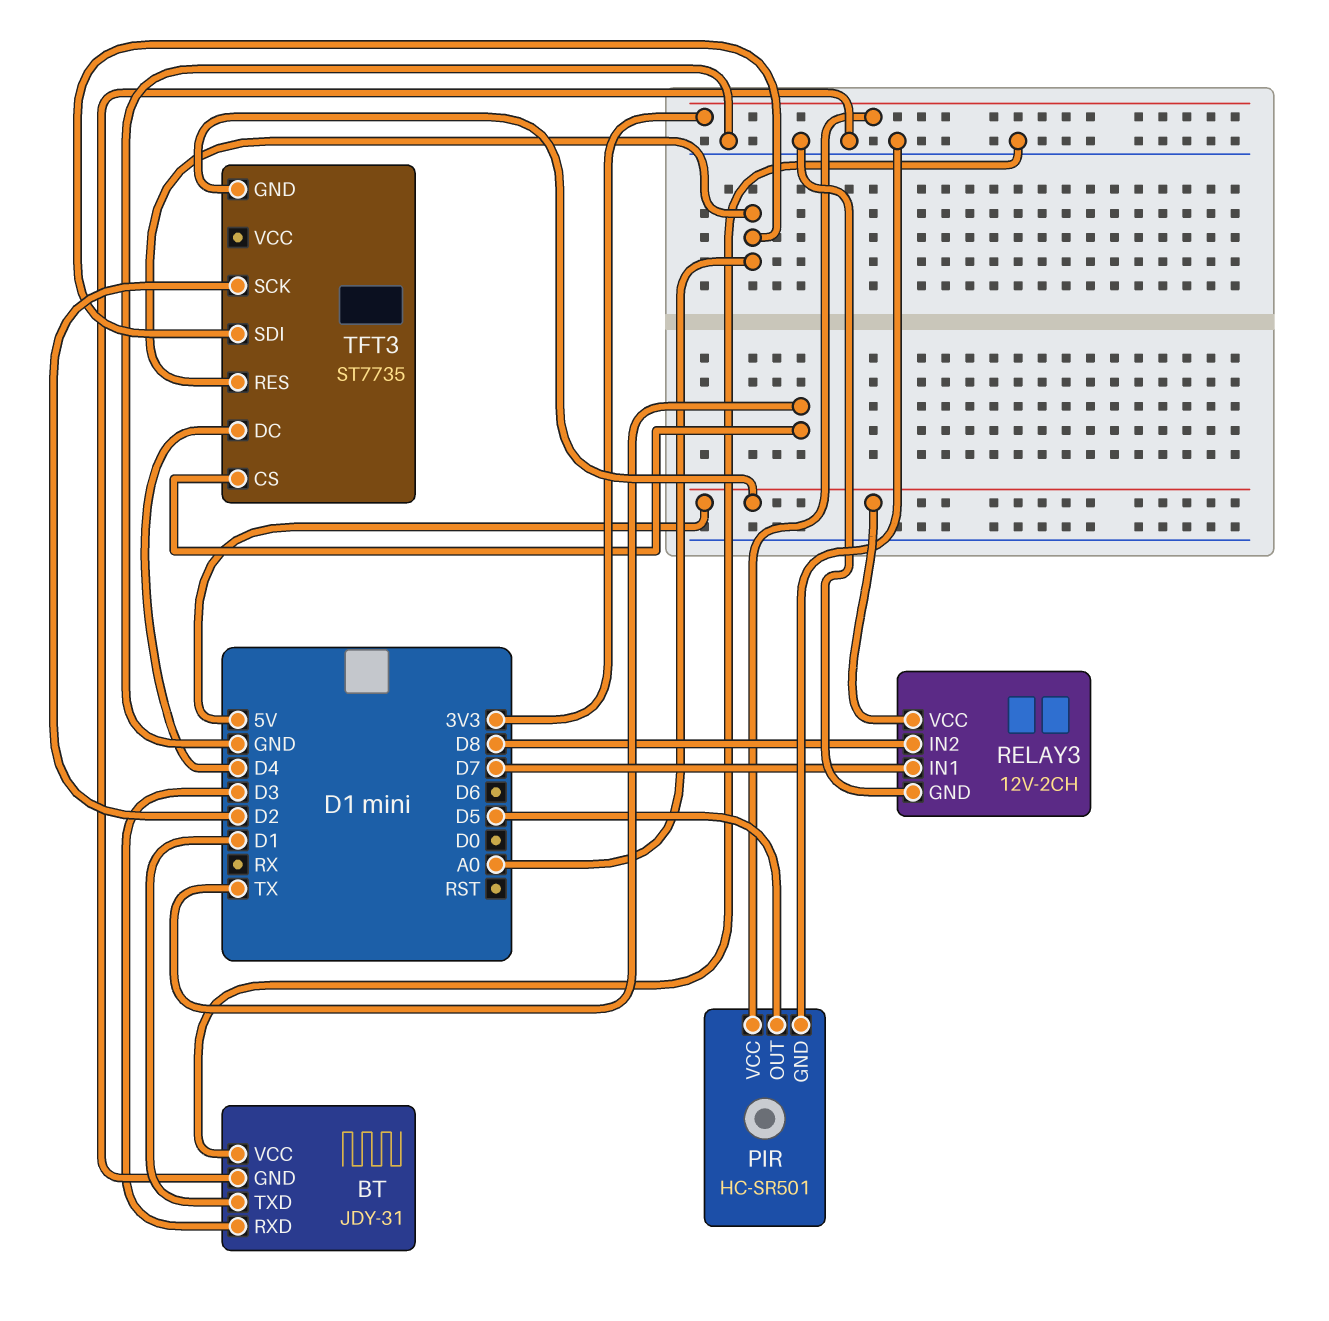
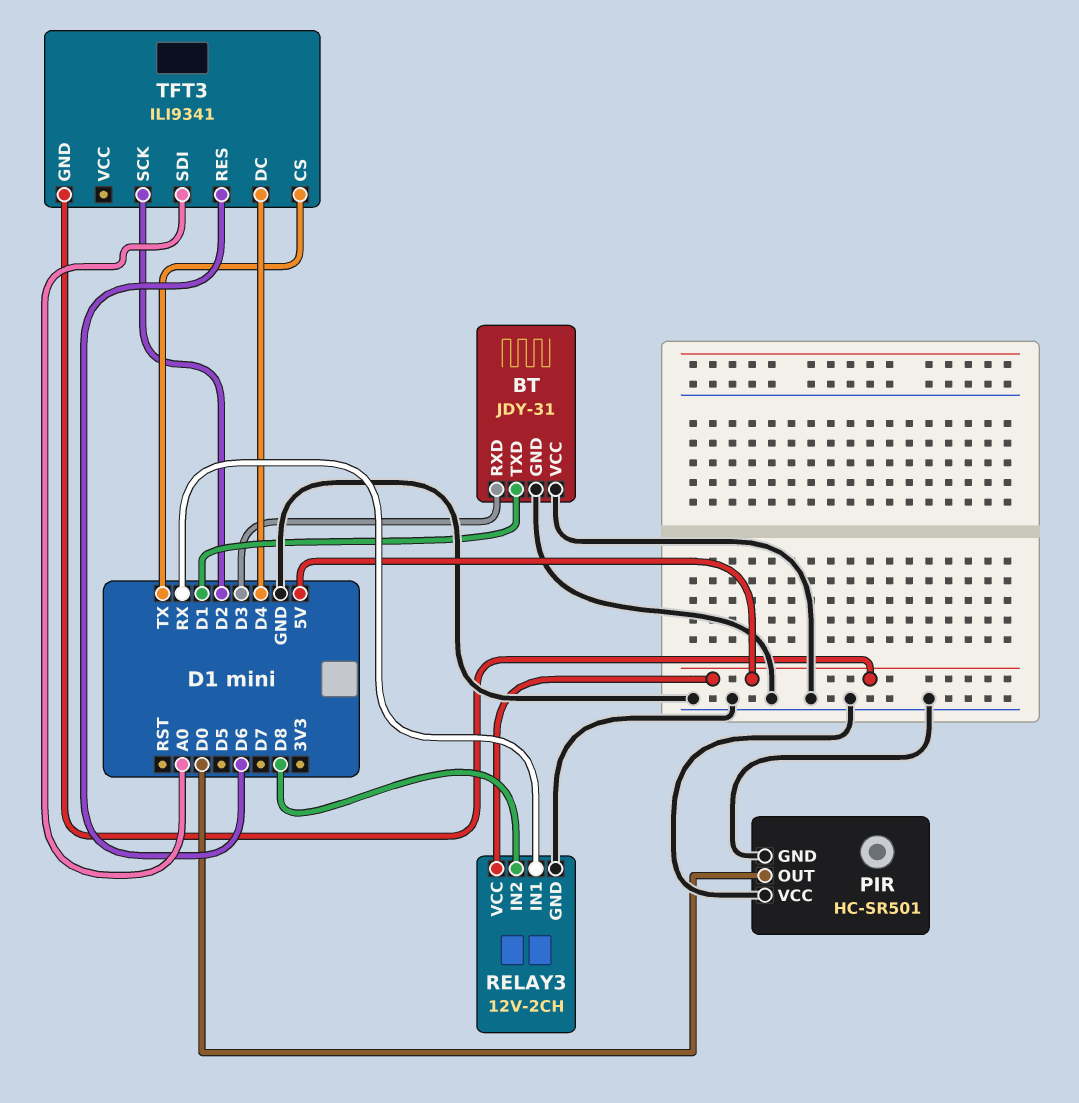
PIR pin OUT: D5 -> D0
PIR pin VCC: 3V3 -> GND
RELAY3 pin IN1: D7 -> RX
TFT3: ST7735 -> ILI9341
TFT3 pin RES: A0 -> D6

